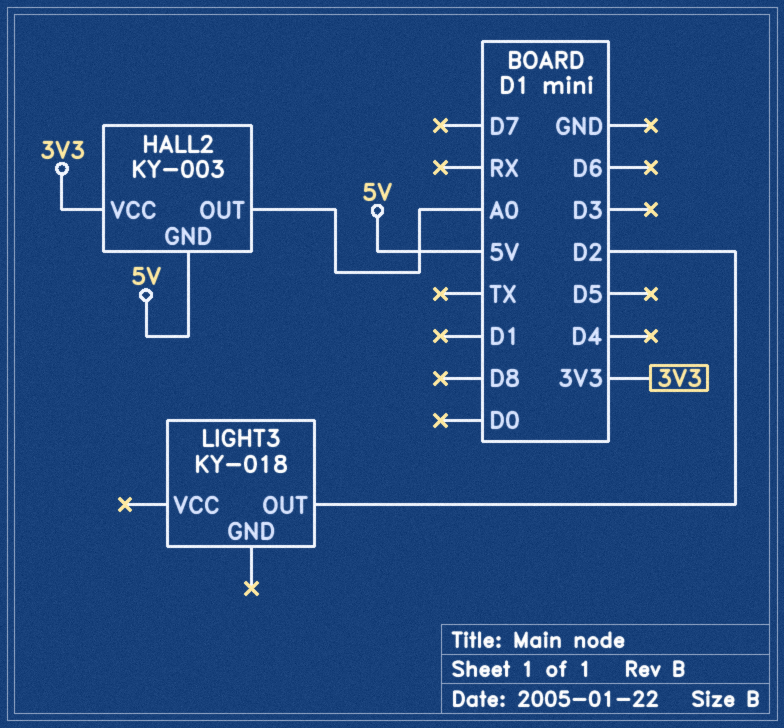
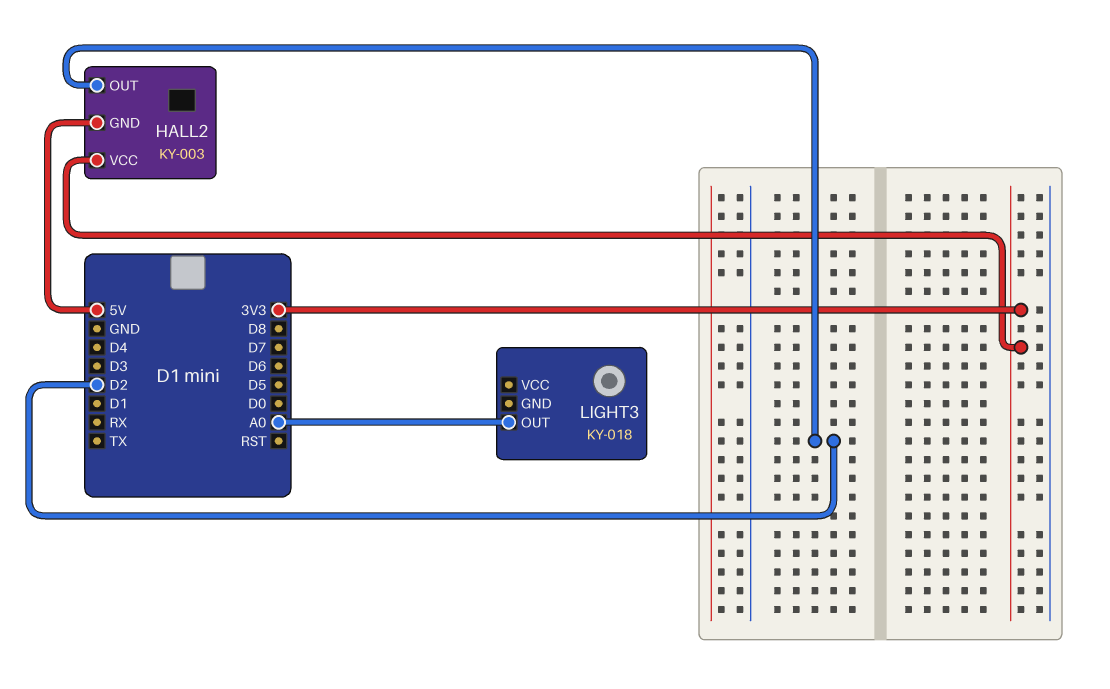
HALL2 pin OUT: A0 -> D2
LIGHT3 pin OUT: D2 -> A0

